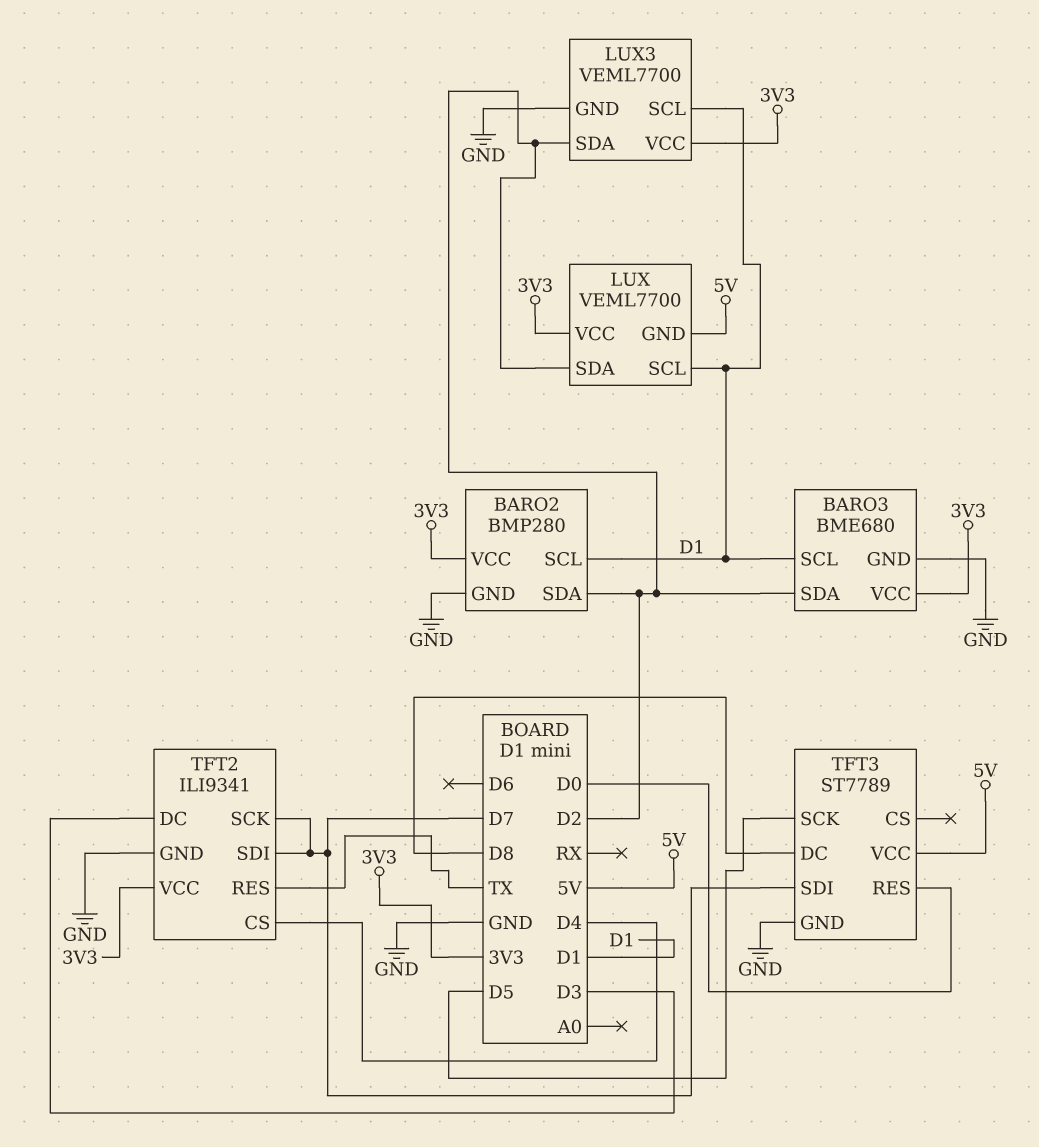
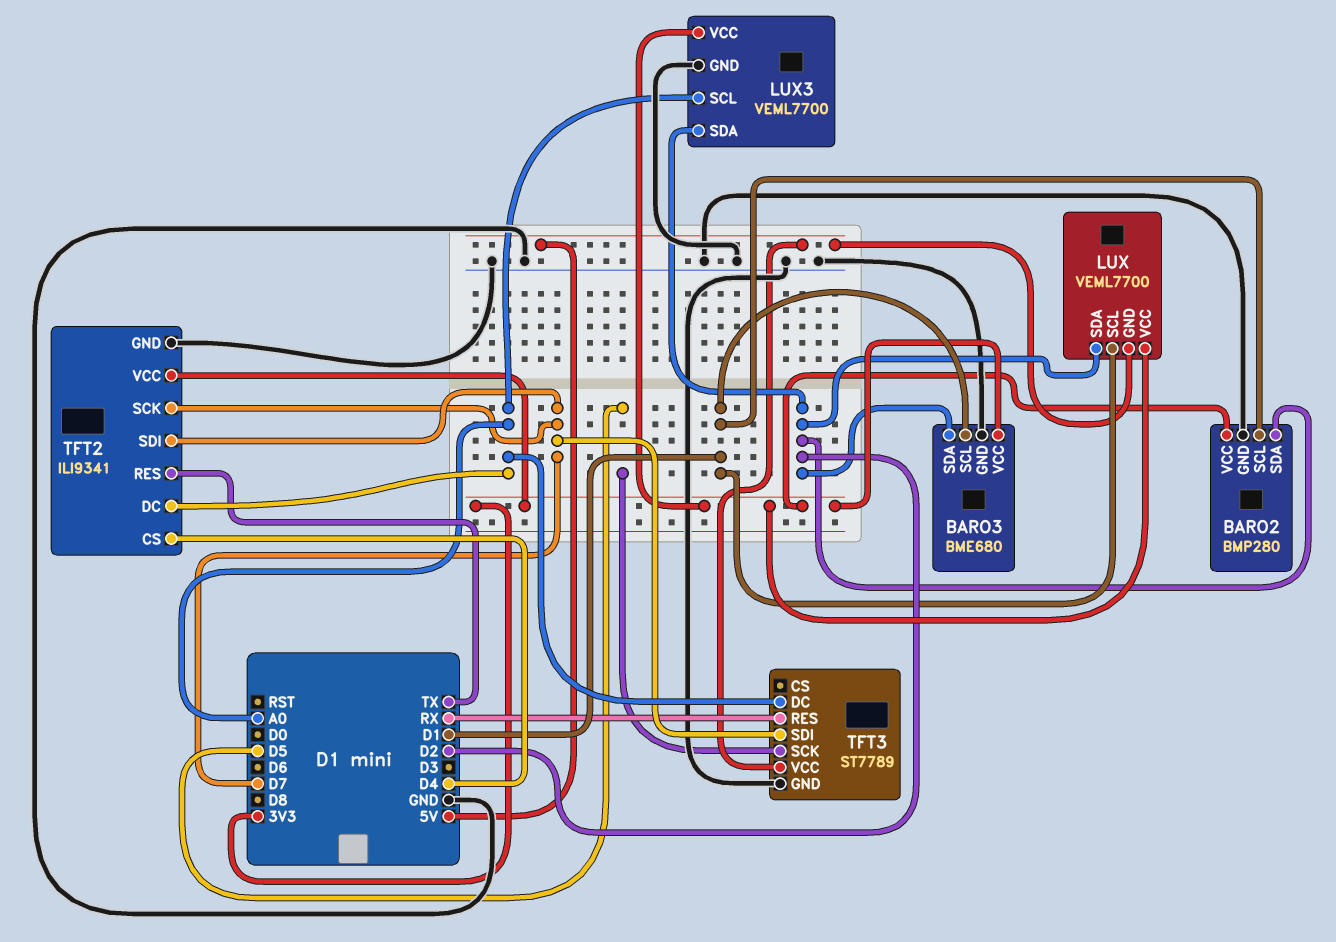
LUX3 pin SCL: D1 -> A0
TFT2 pin DC: D3 -> A0
TFT3 pin DC: D8 -> A0
TFT3 pin RES: D0 -> RX

